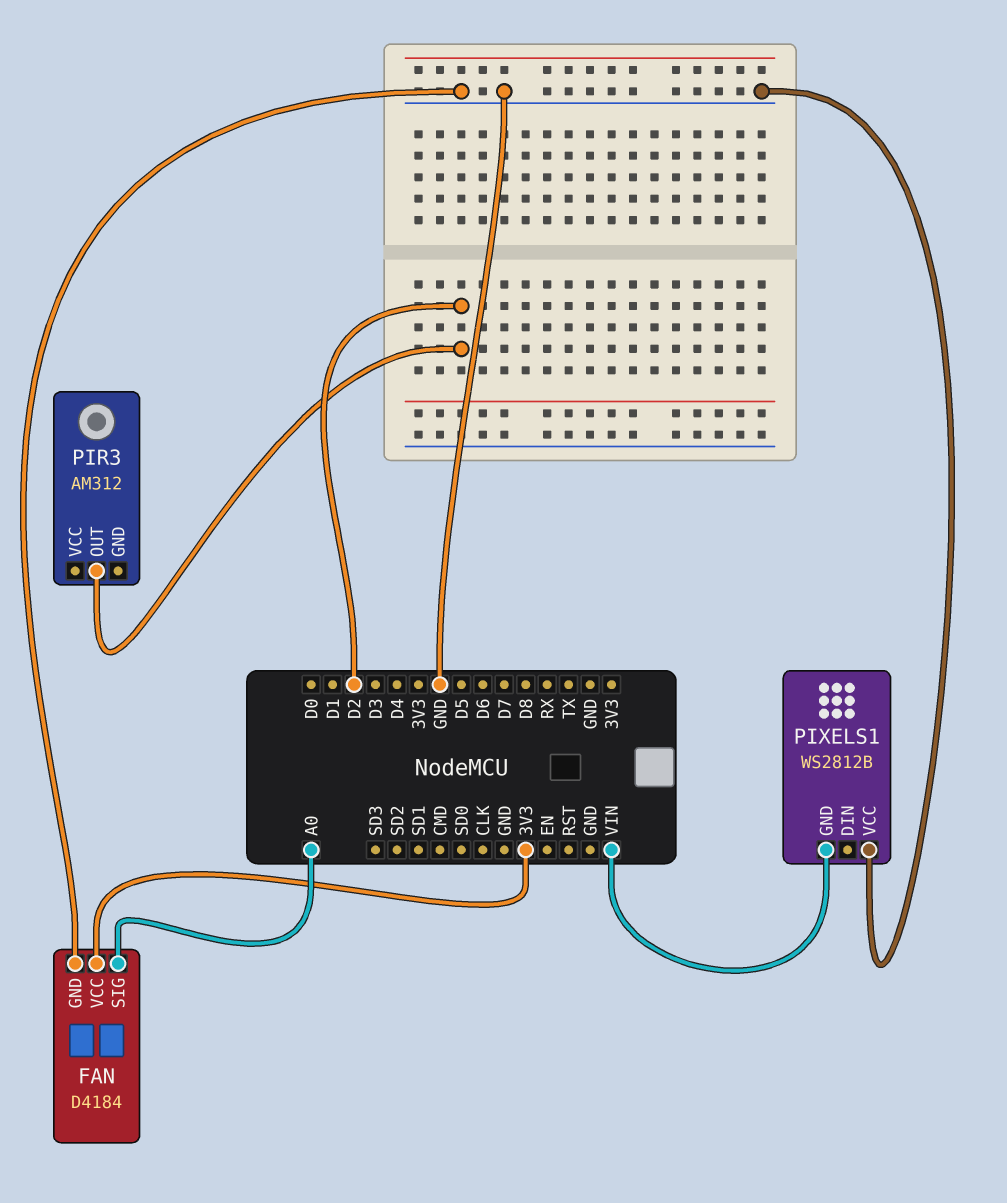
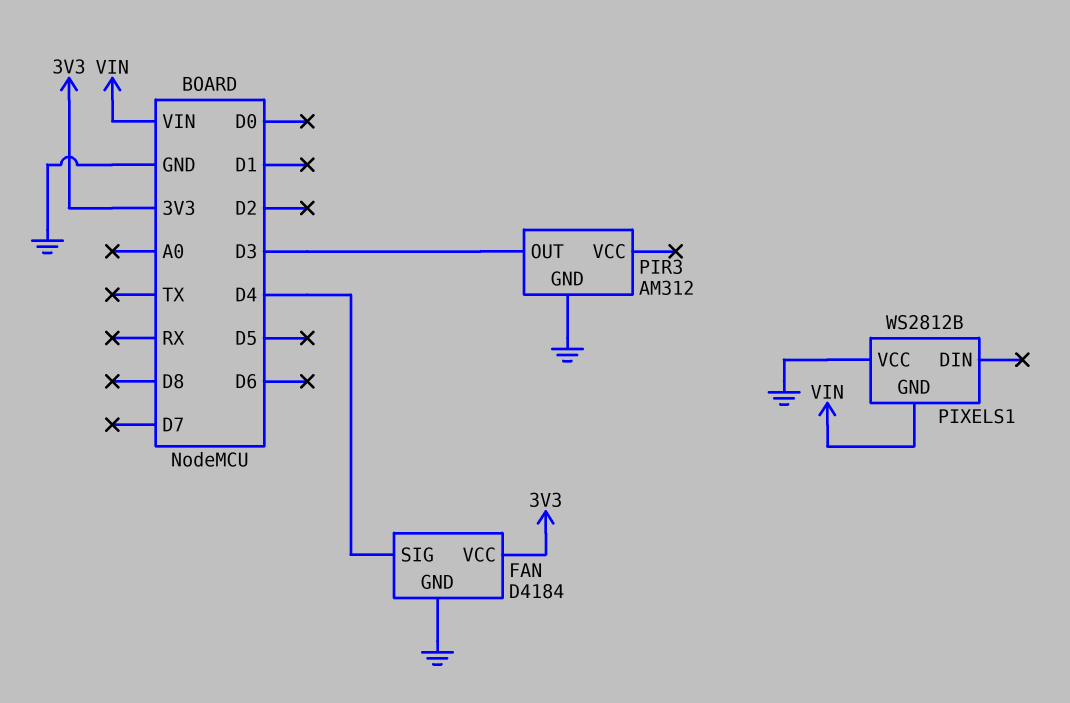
FAN pin SIG: A0 -> D4
PIR3 pin GND: none -> GND
PIR3 pin OUT: D2 -> D3

